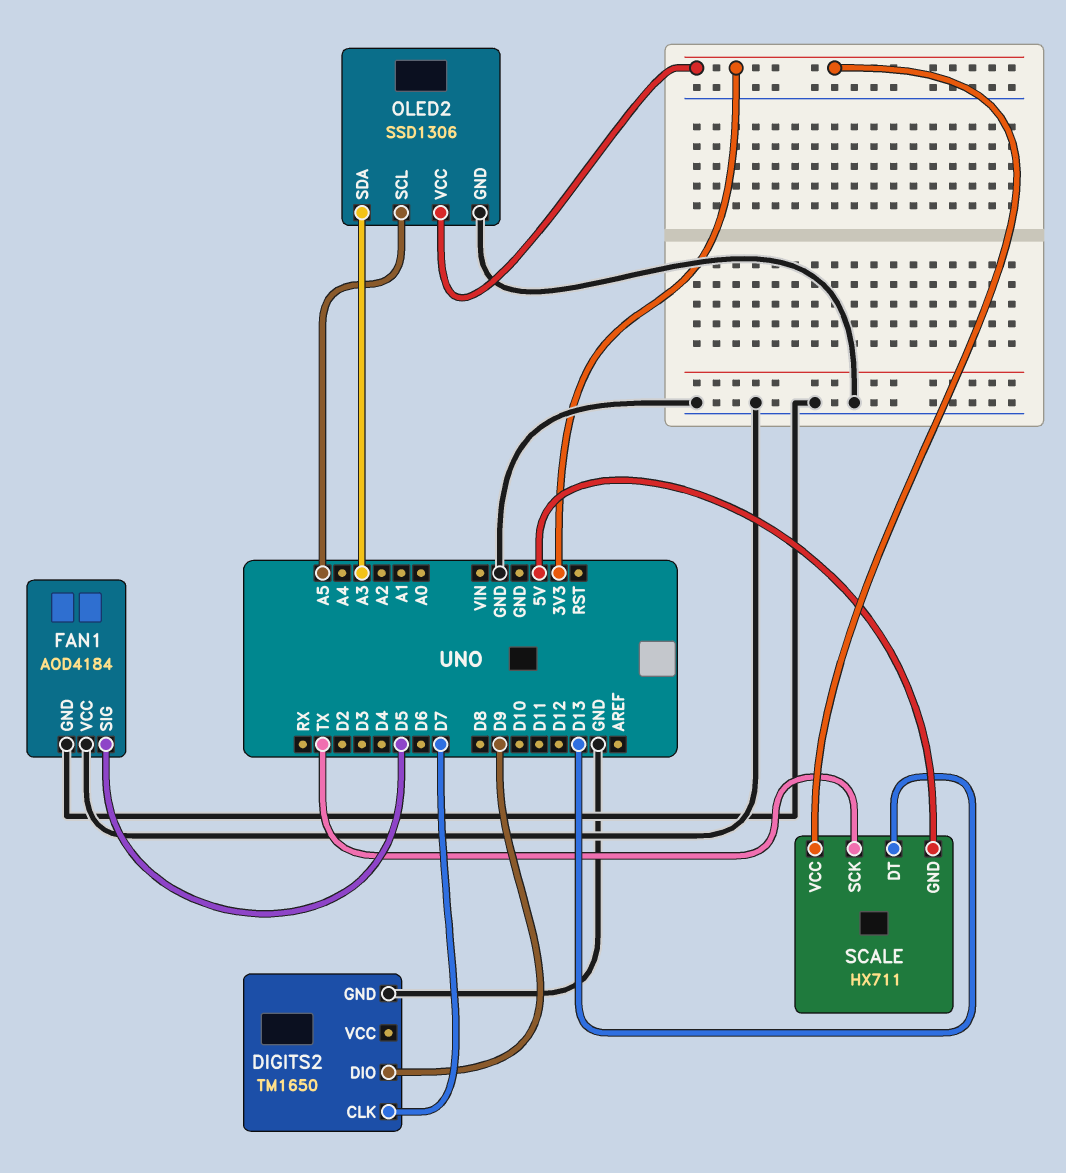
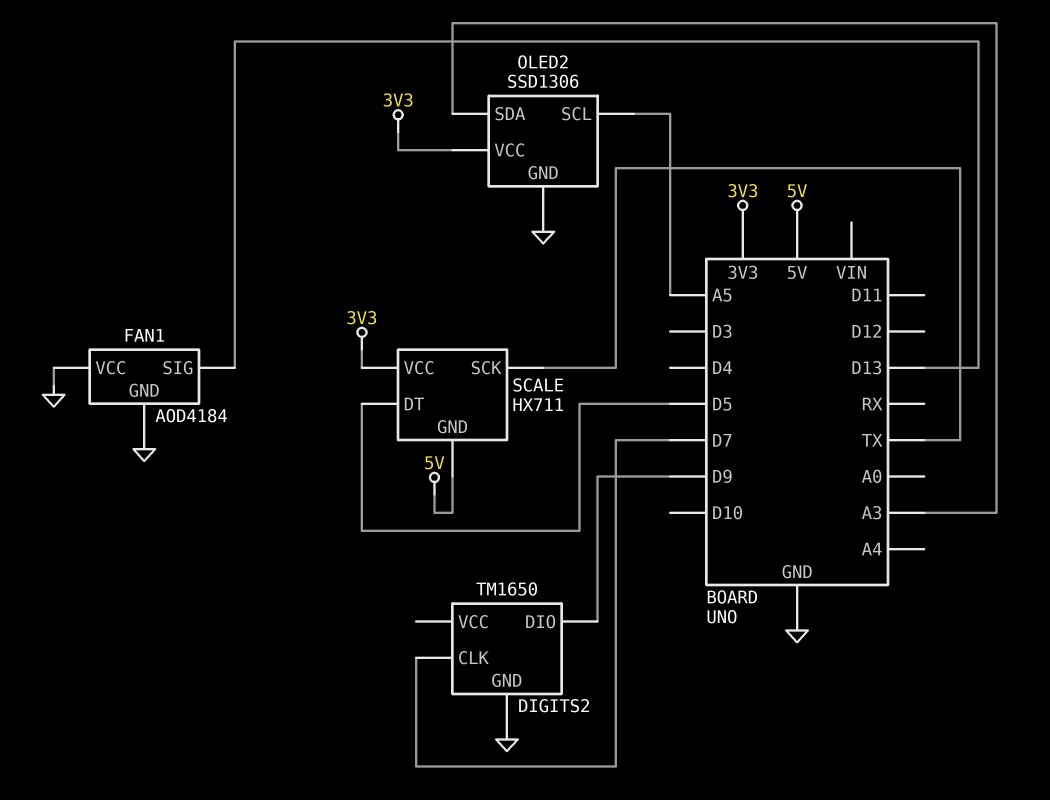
FAN1 pin SIG: D5 -> D13
SCALE pin DT: D13 -> D5

